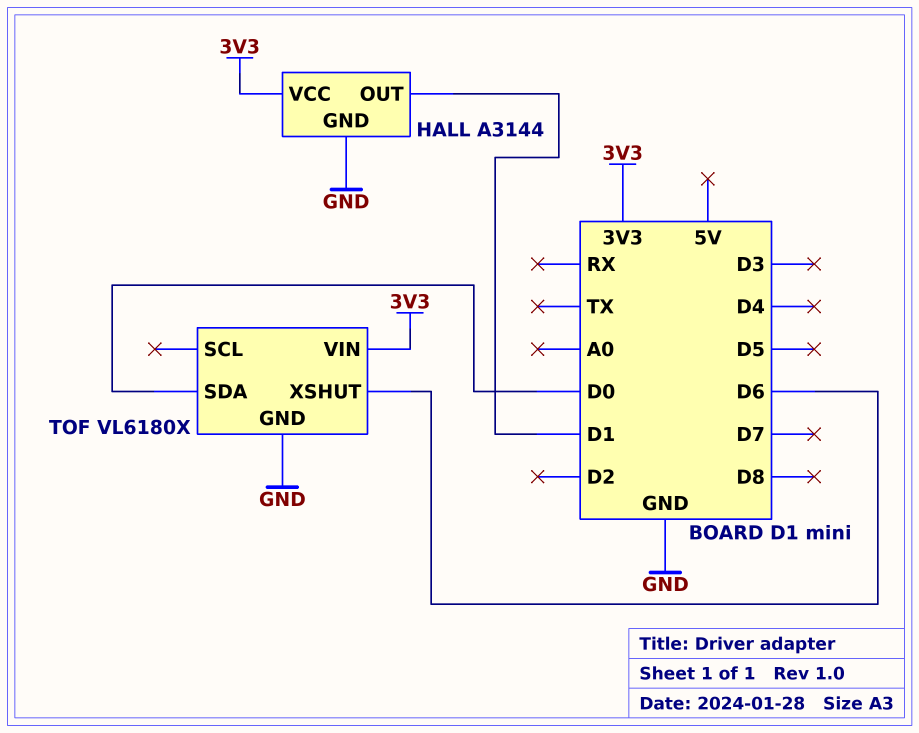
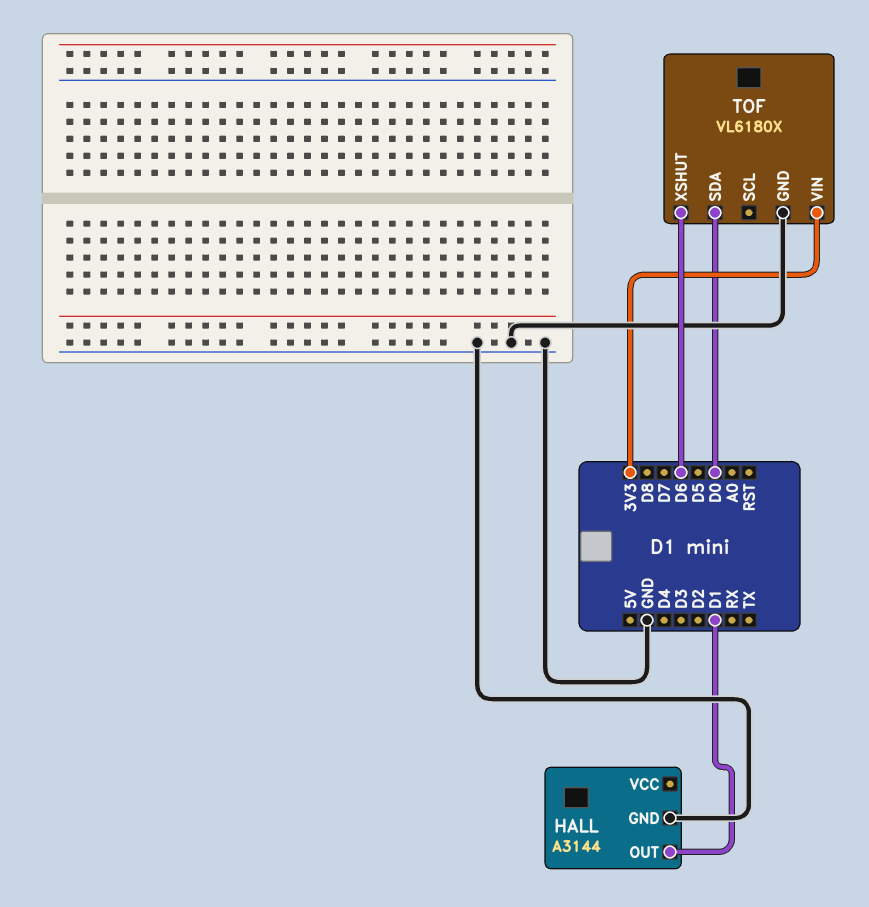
HALL pin VCC: 3V3 -> none

